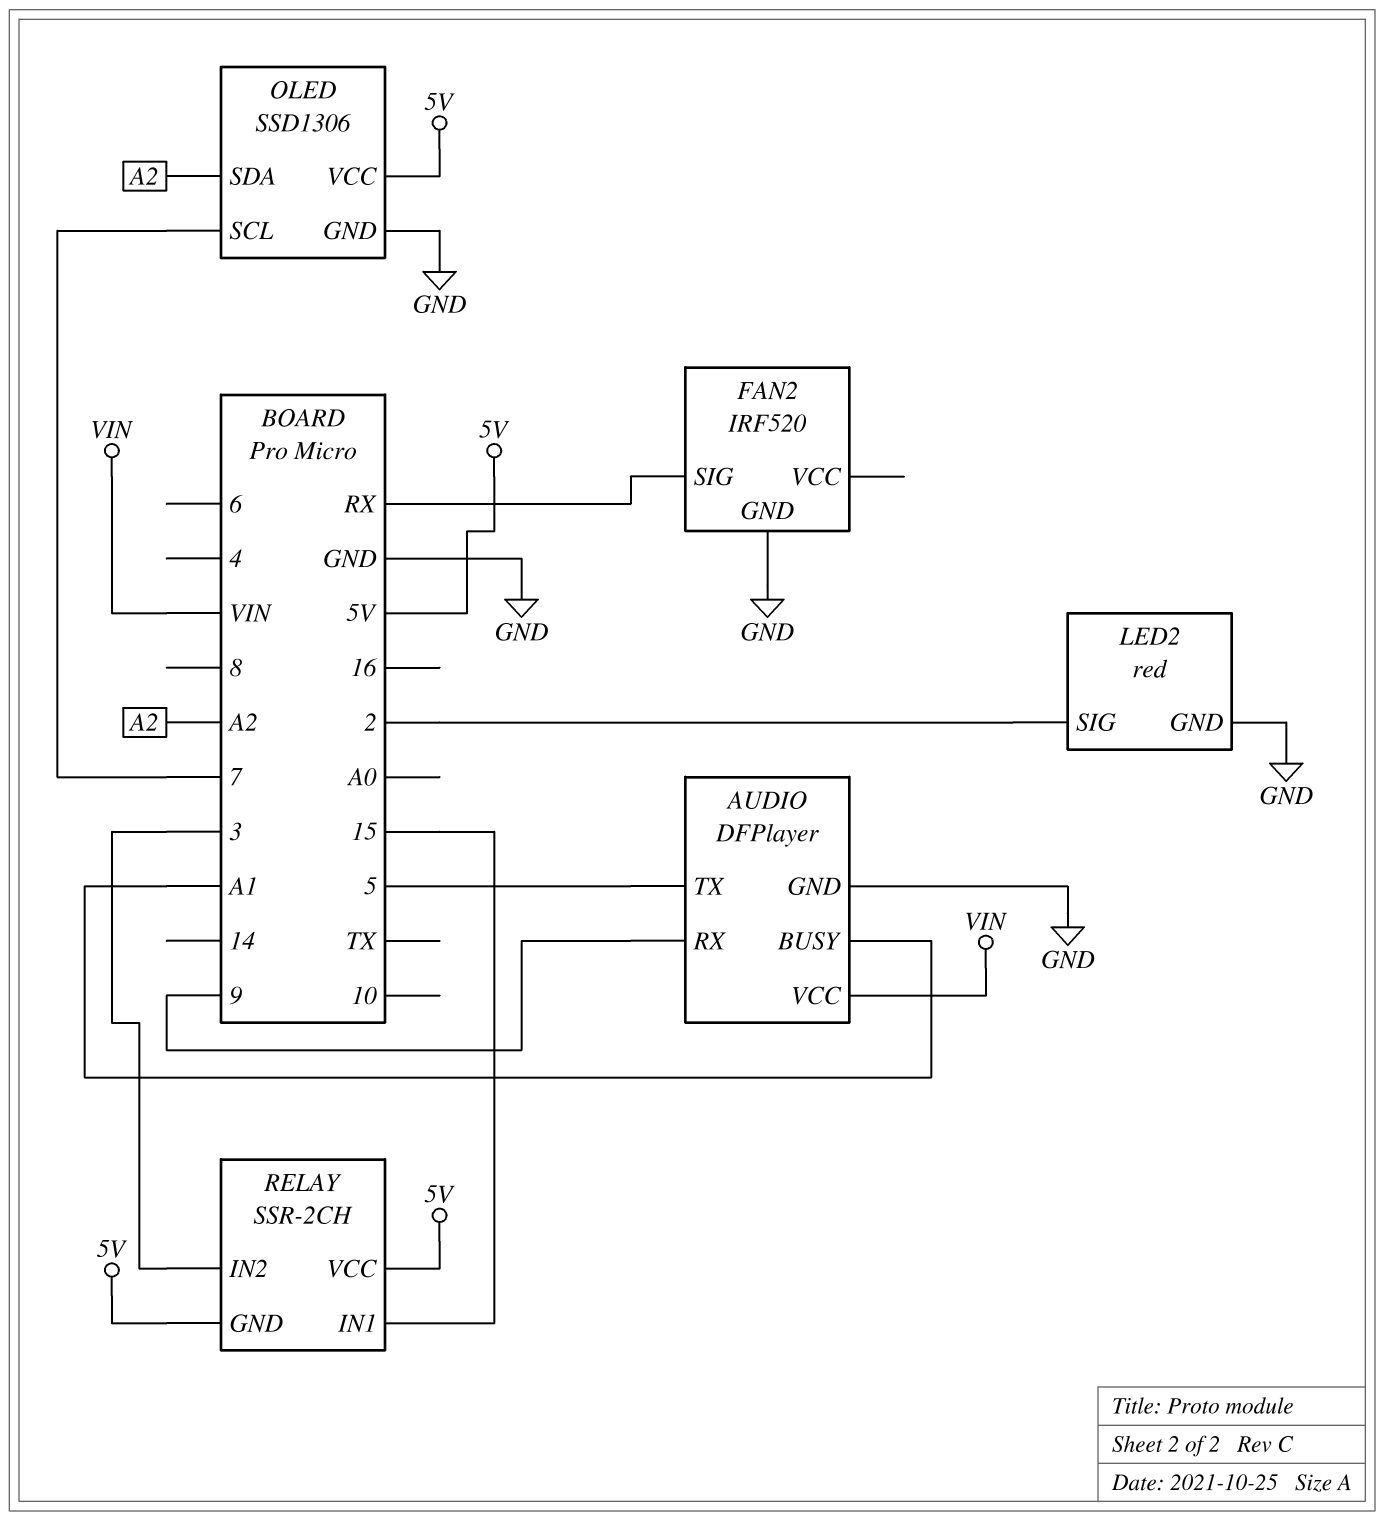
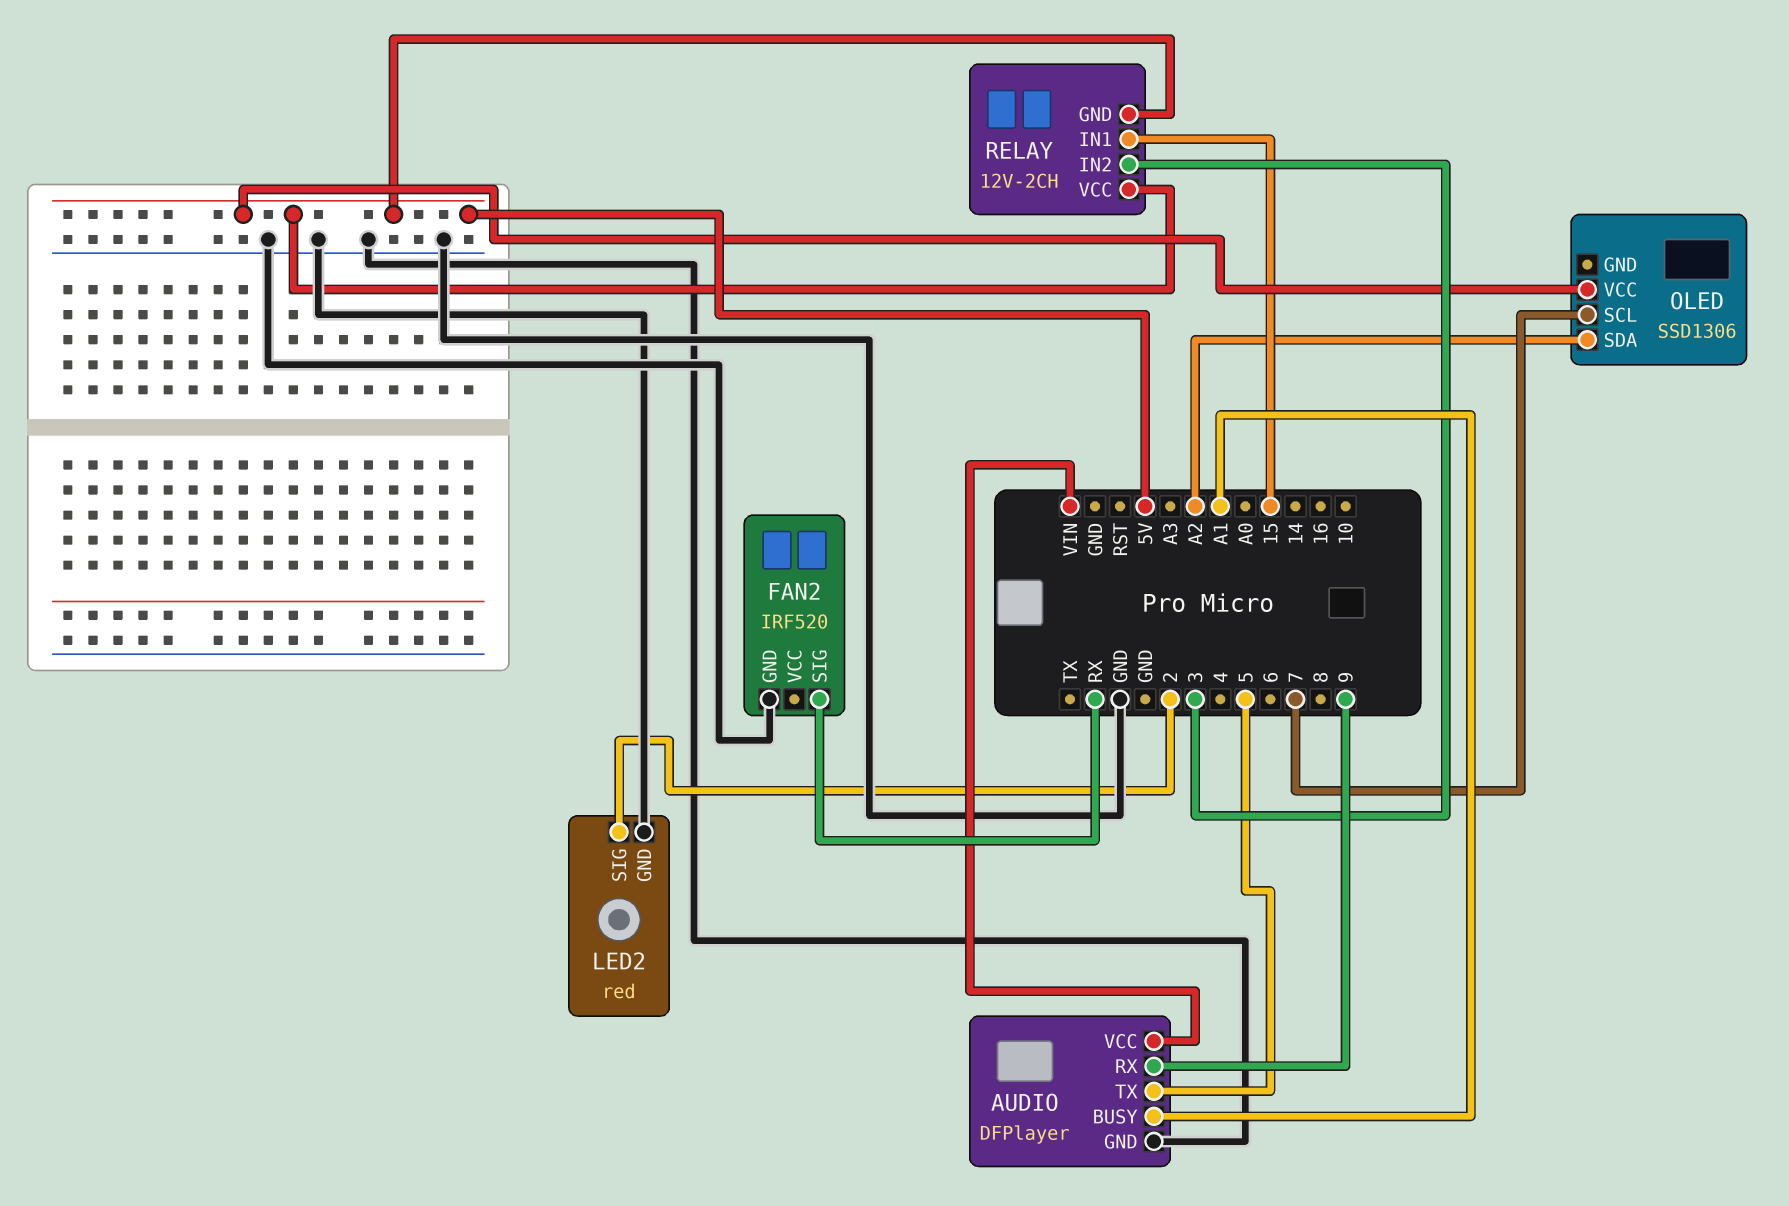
OLED pin GND: GND -> none
RELAY: SSR-2CH -> 12V-2CH

